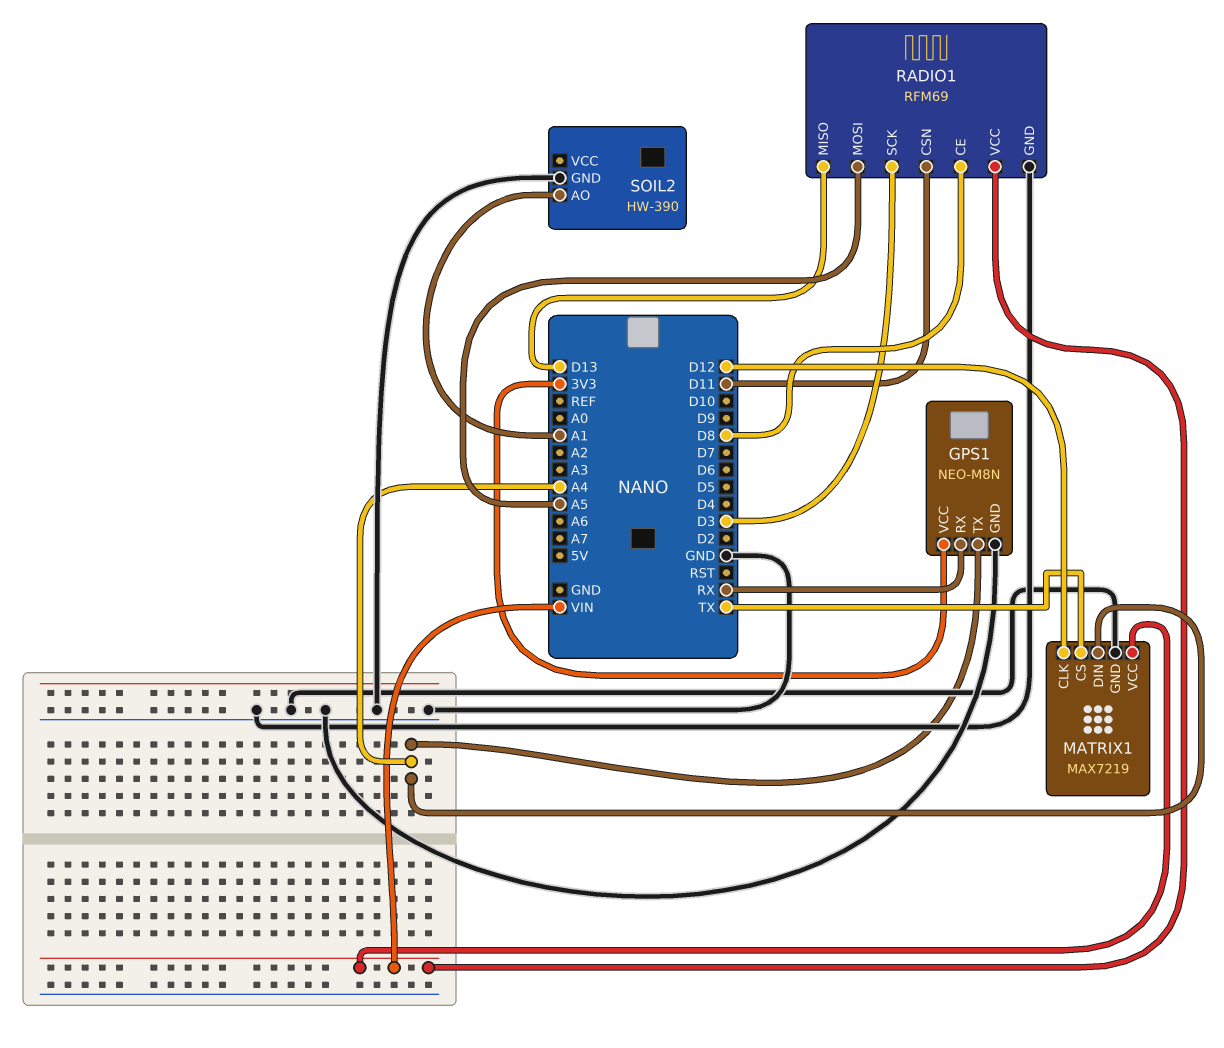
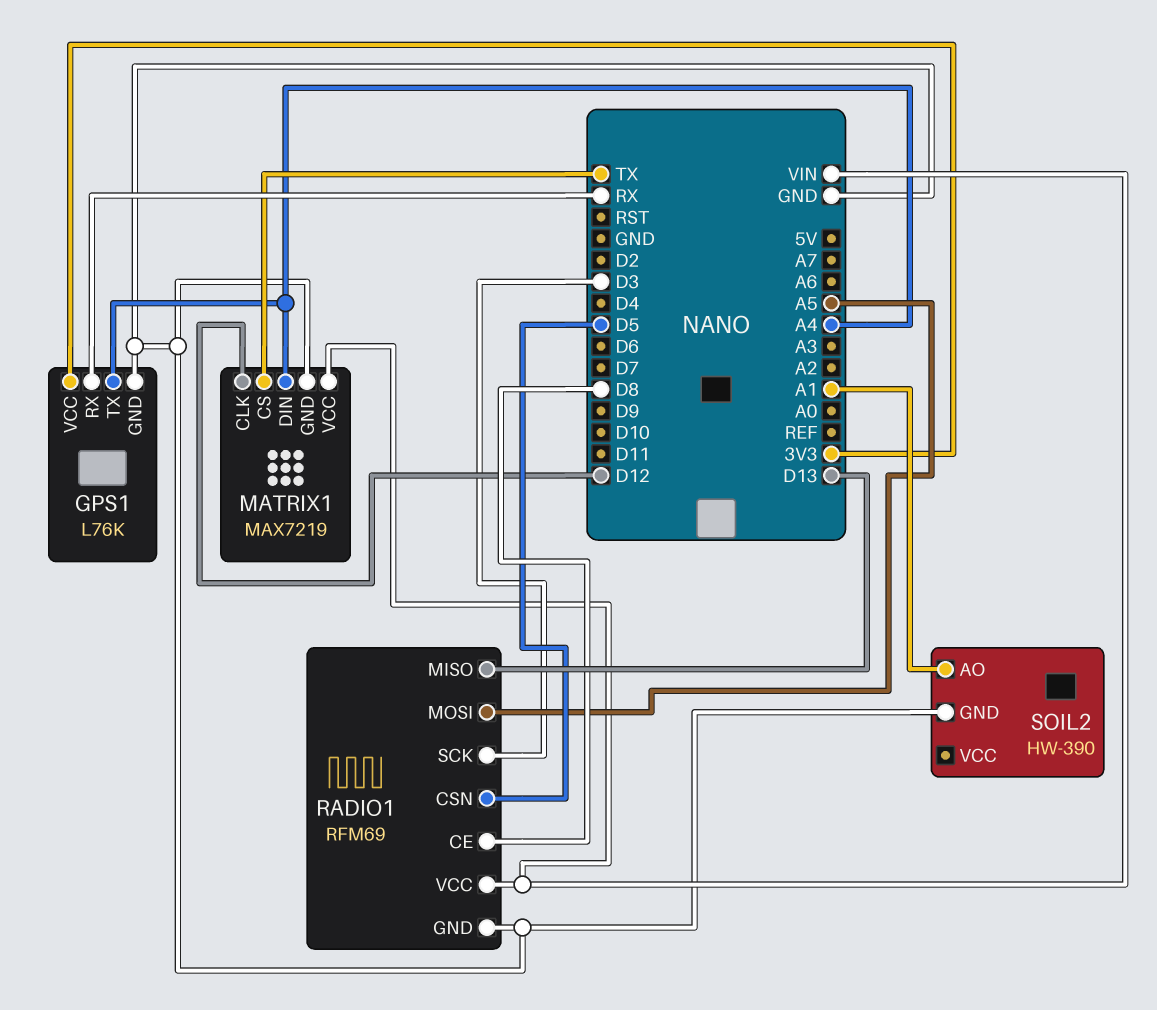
GPS1: NEO-M8N -> L76K
RADIO1 pin CSN: D11 -> D5

